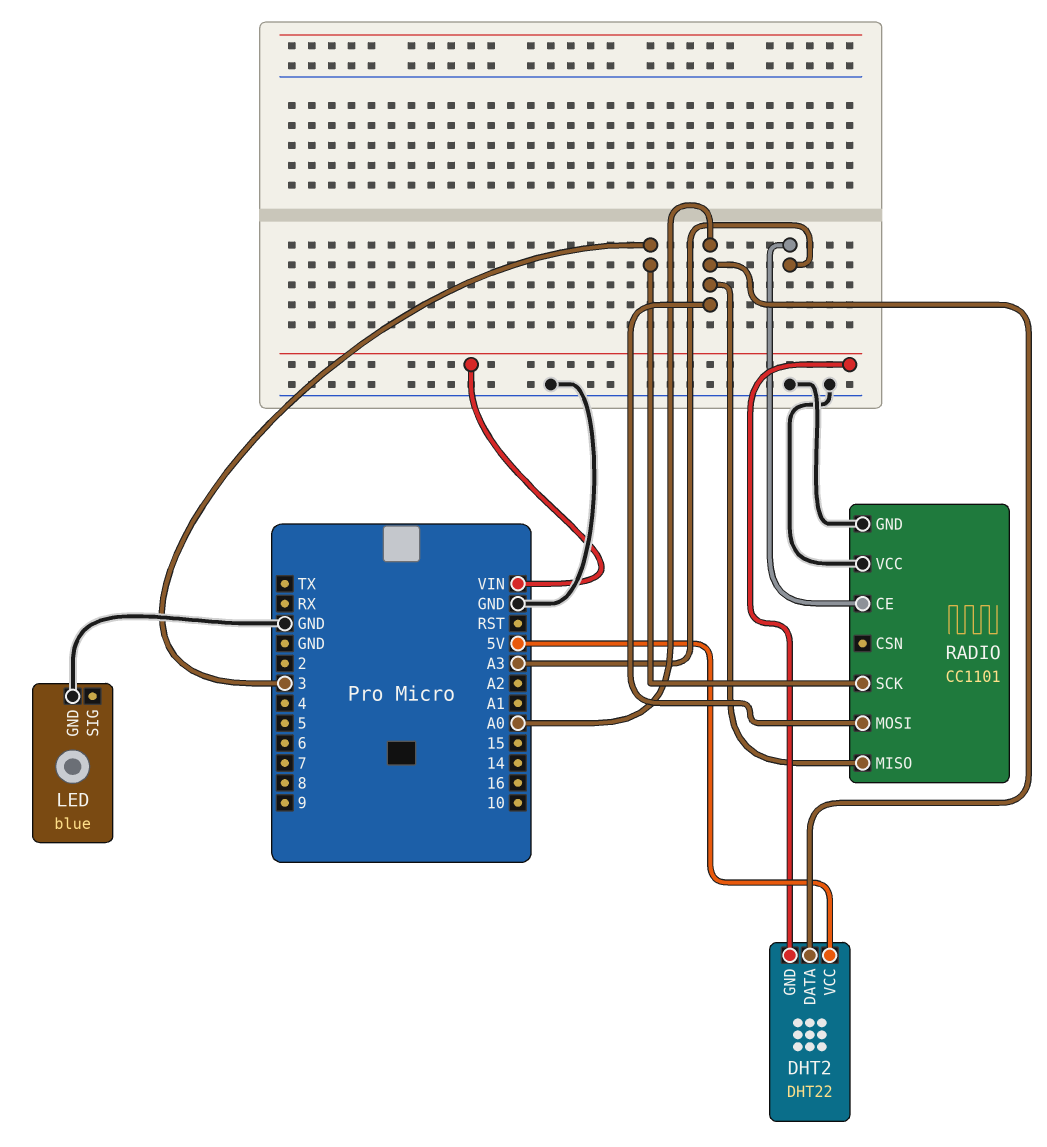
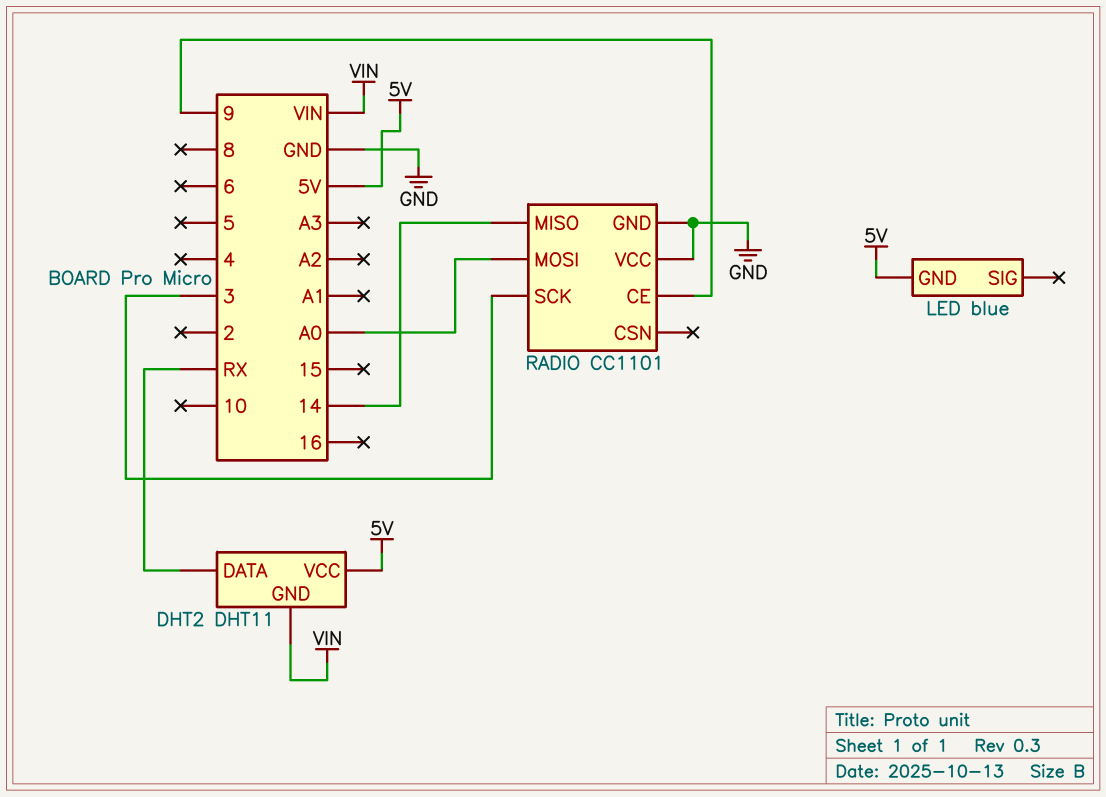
DHT2: DHT22 -> DHT11
DHT2 pin DATA: A0 -> RX
LED pin GND: GND -> 5V
RADIO pin CE: A3 -> 9
RADIO pin MISO: A0 -> 14

